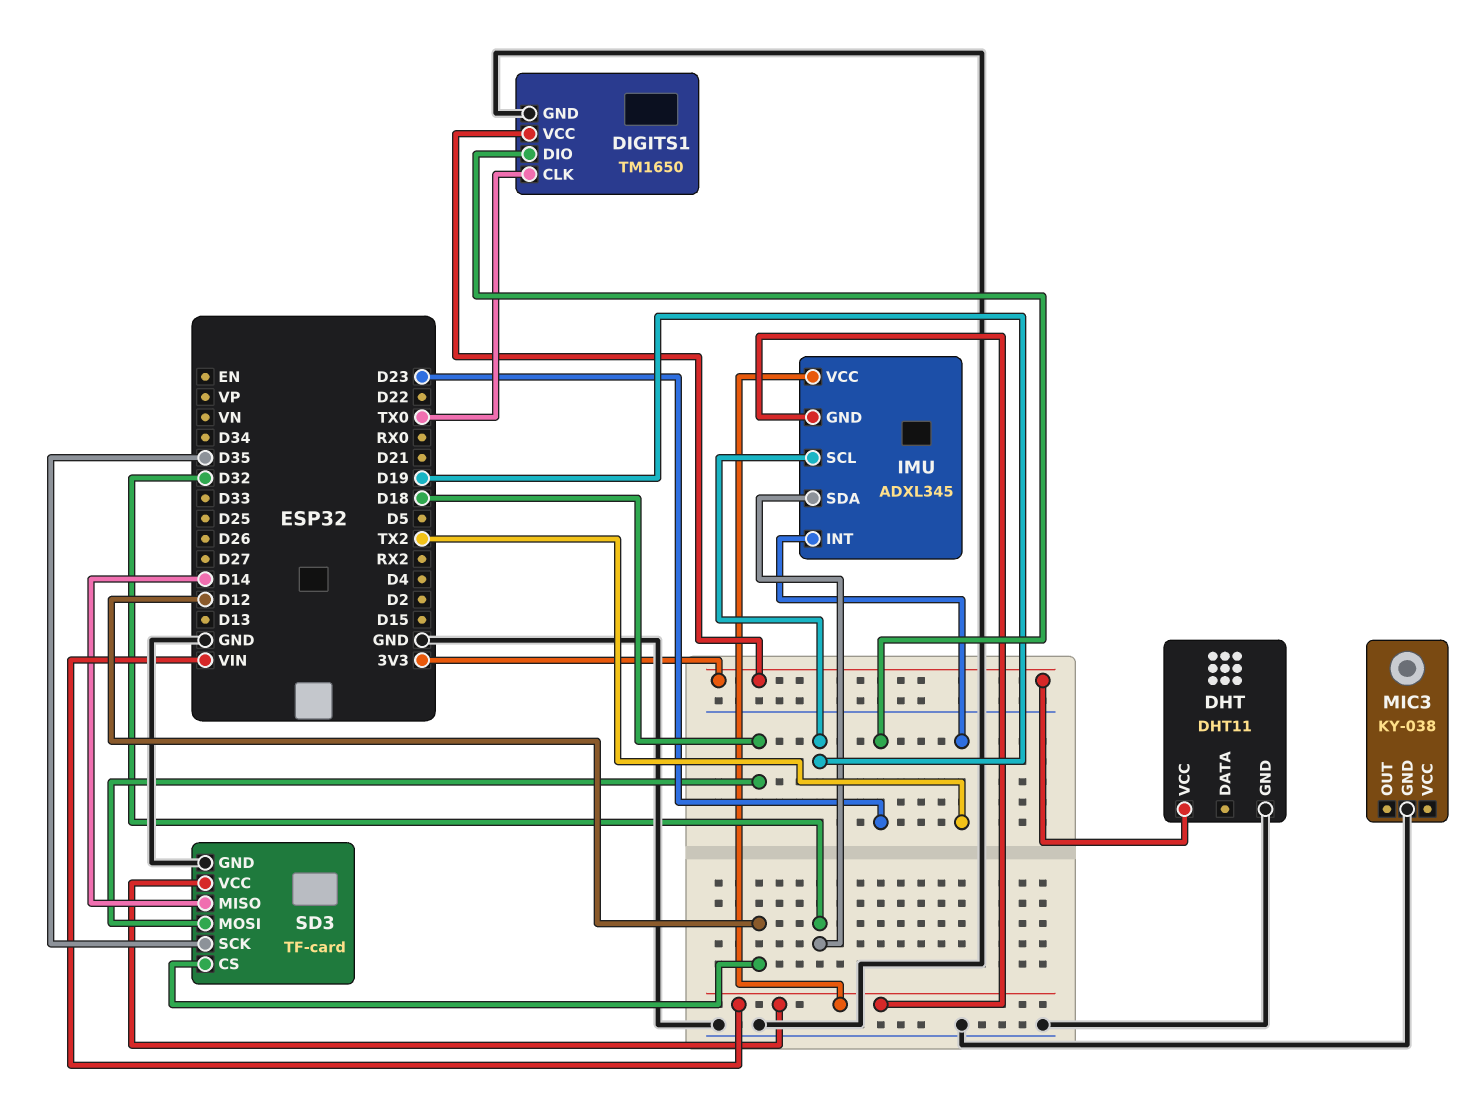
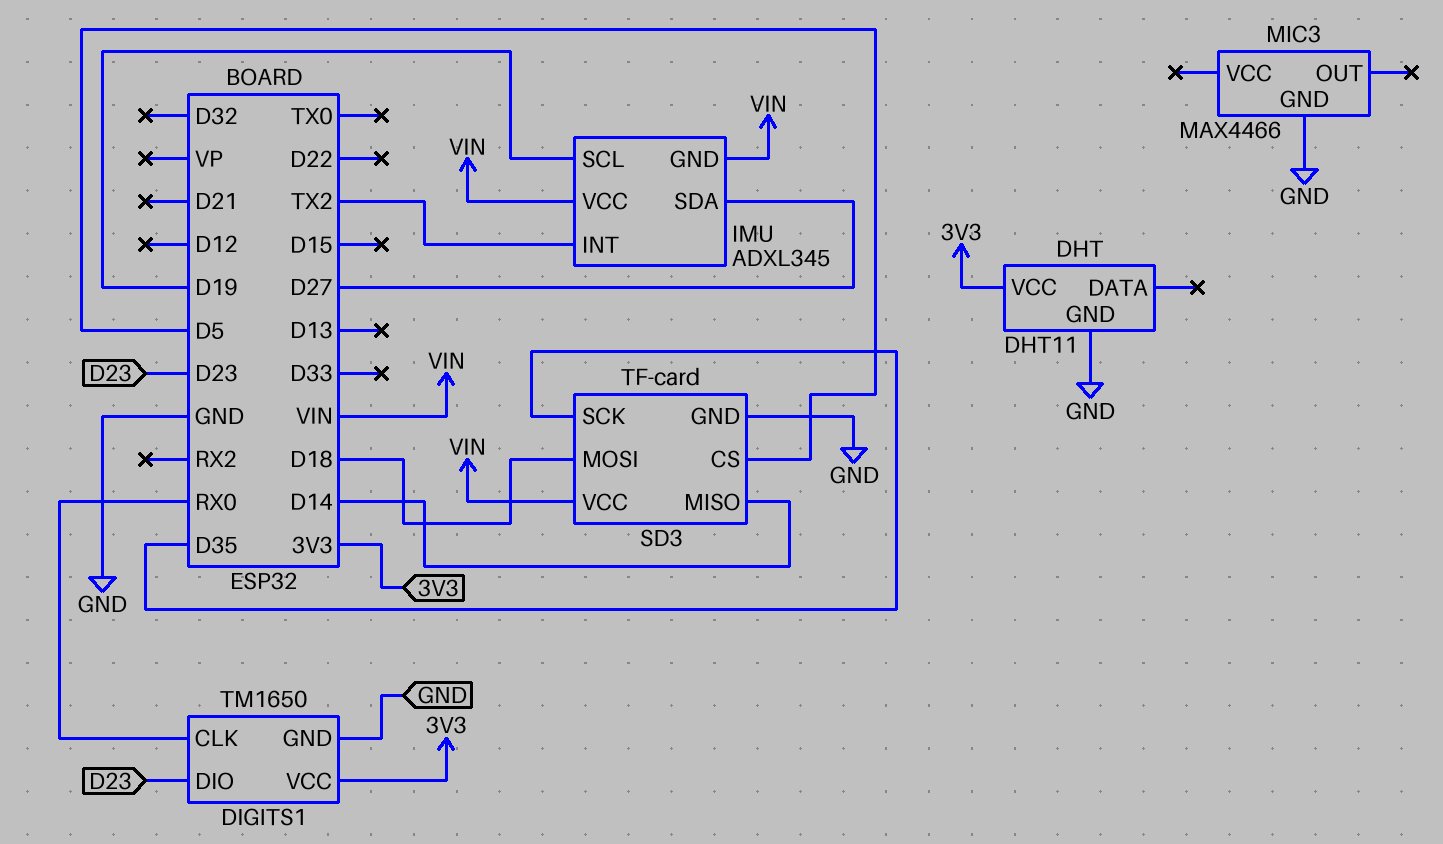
DIGITS1 pin CLK: TX0 -> RX0
IMU pin SDA: D32 -> D27
MIC3: KY-038 -> MAX4466
SD3 pin CS: D12 -> D5

